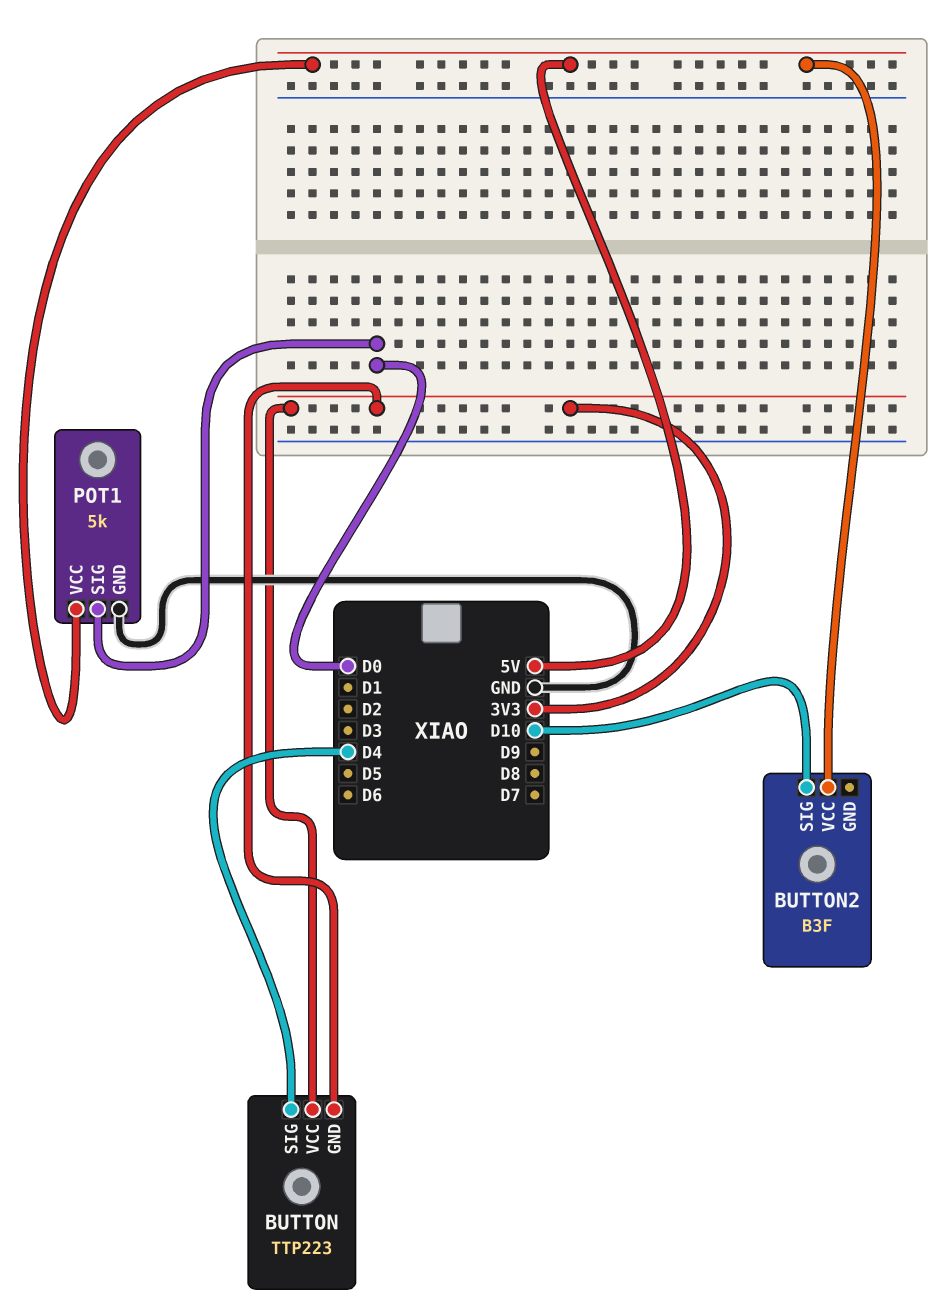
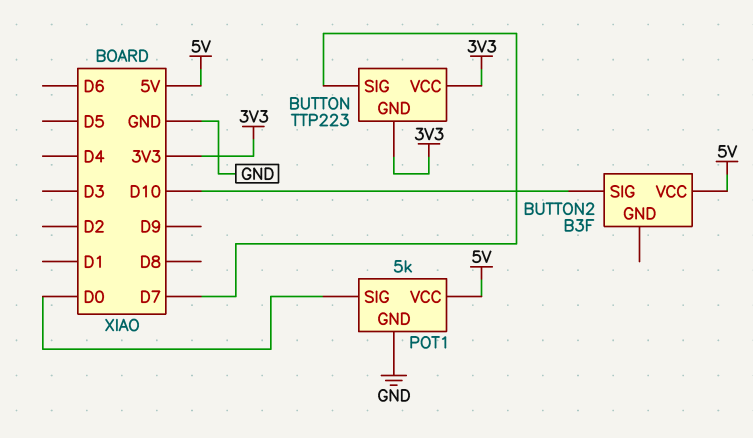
BUTTON pin SIG: D4 -> D7

